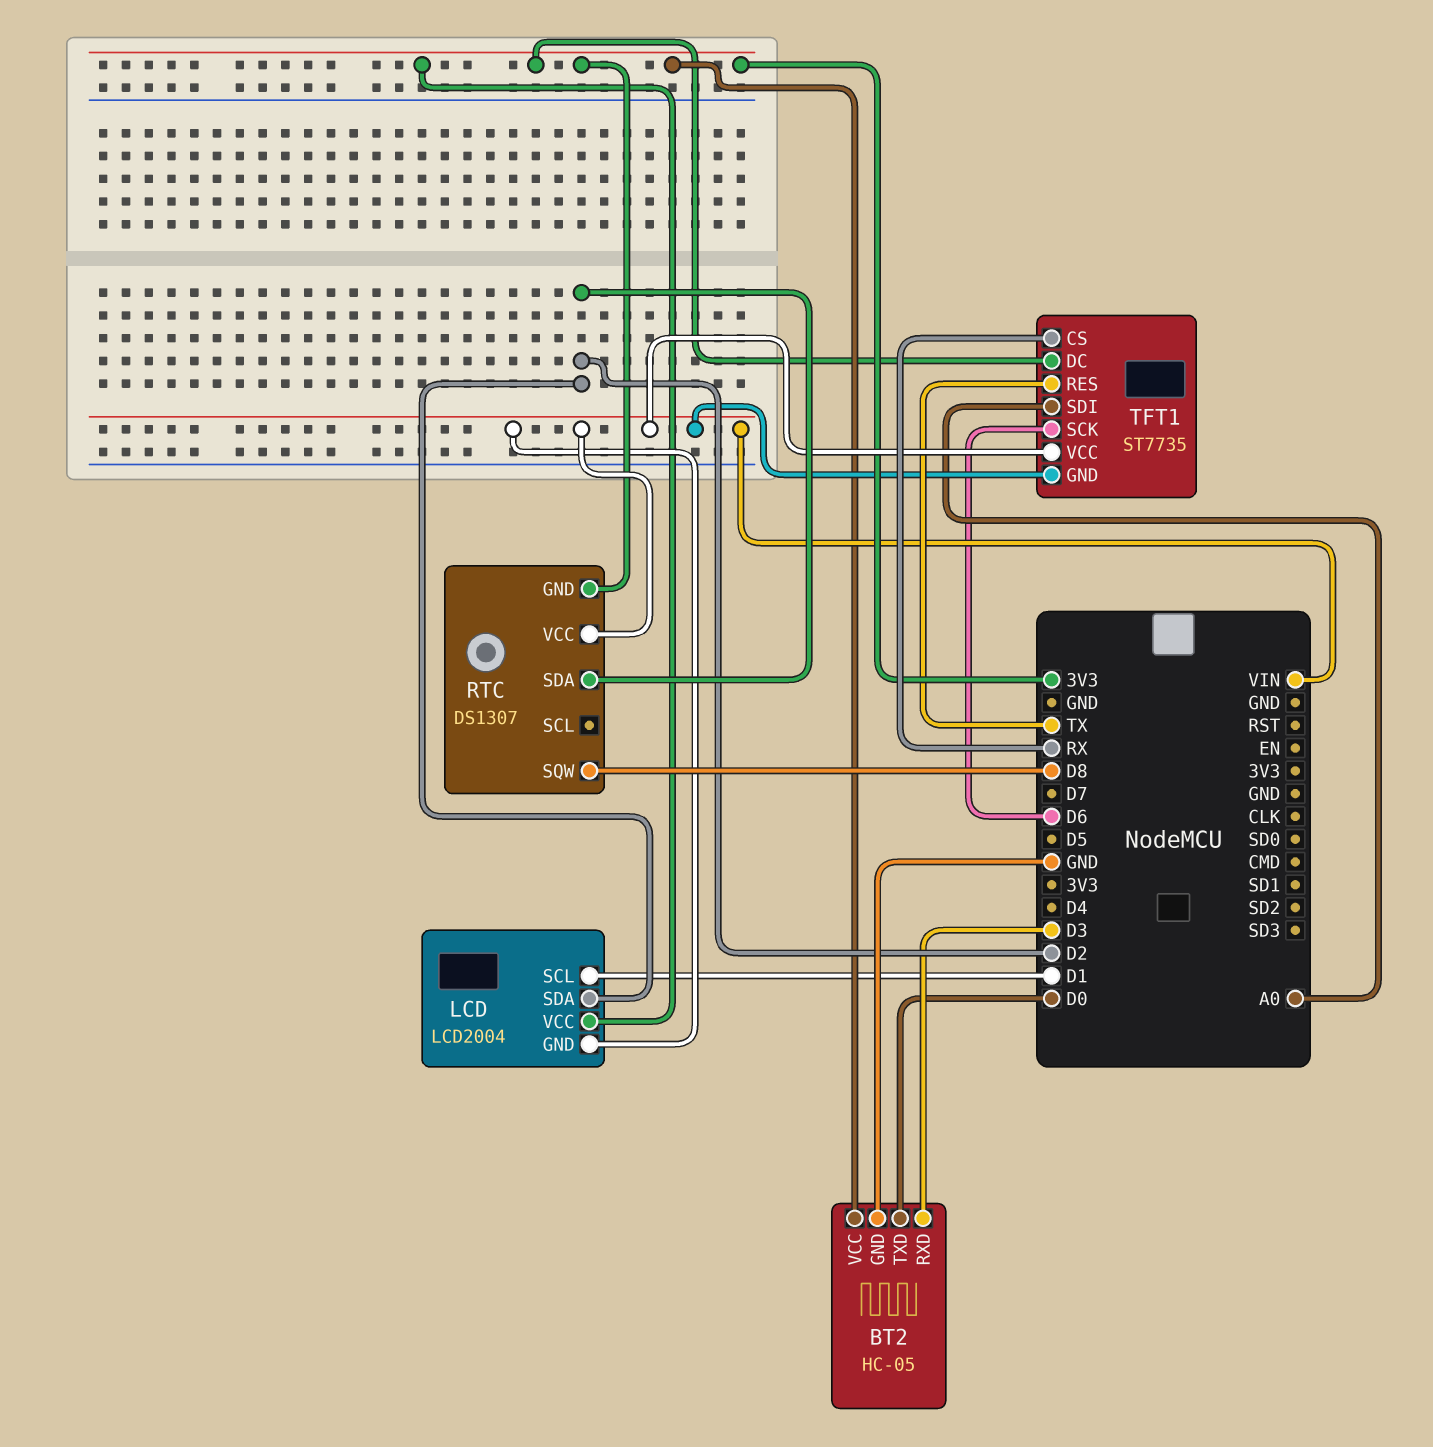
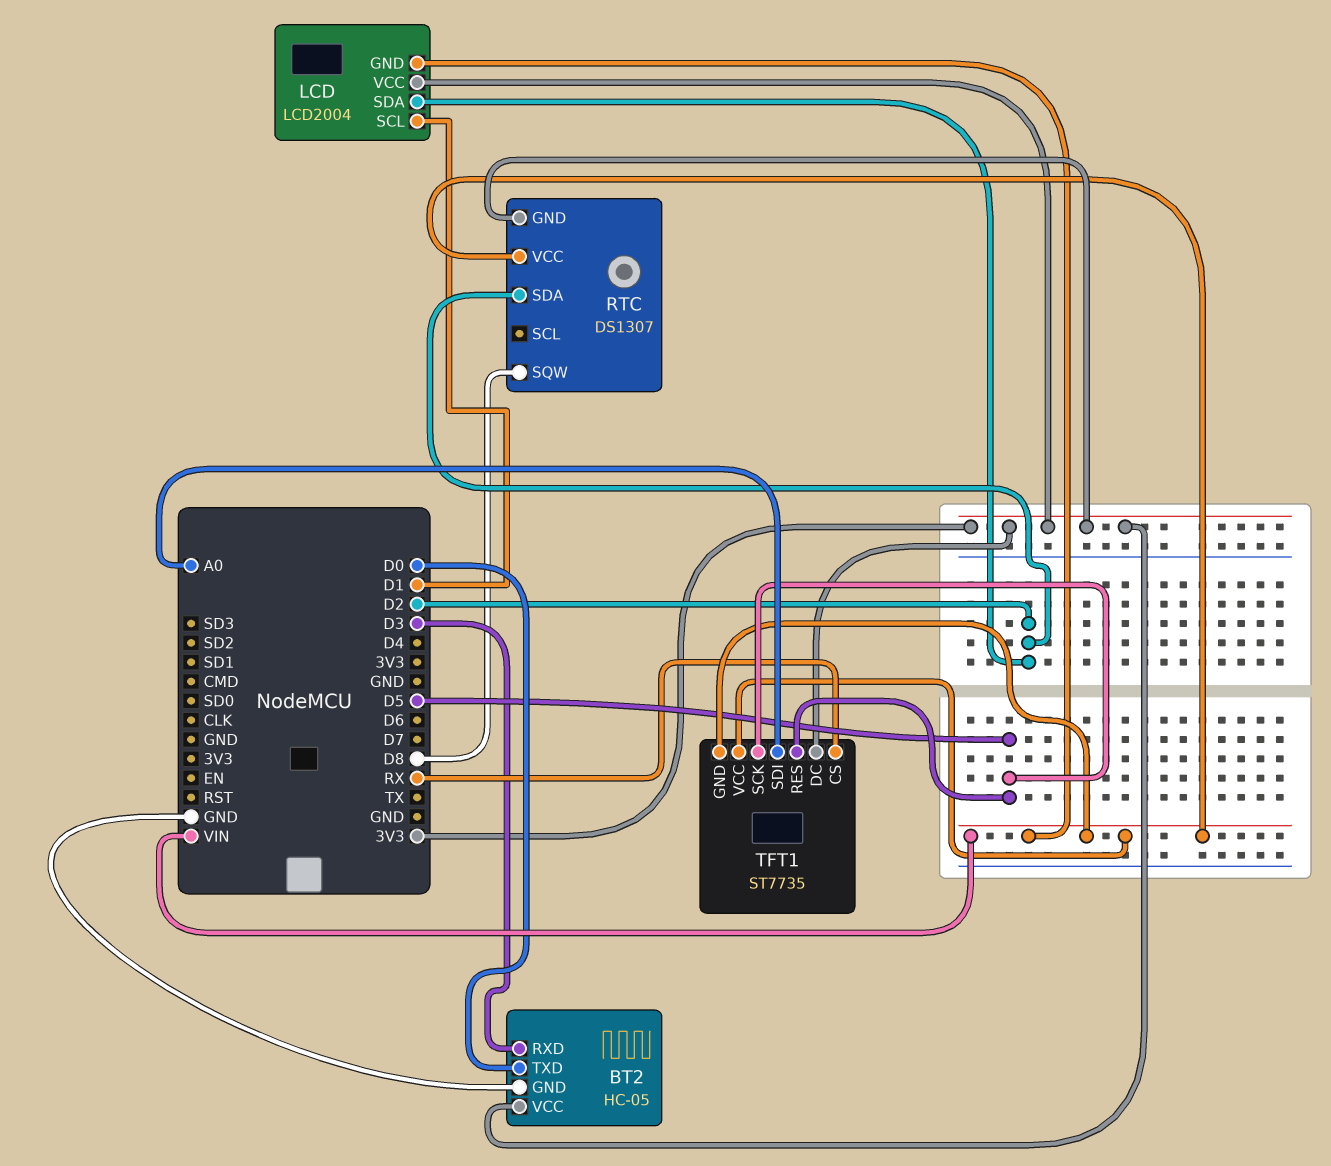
TFT1 pin RES: TX -> D5
TFT1 pin SCK: D6 -> D5

